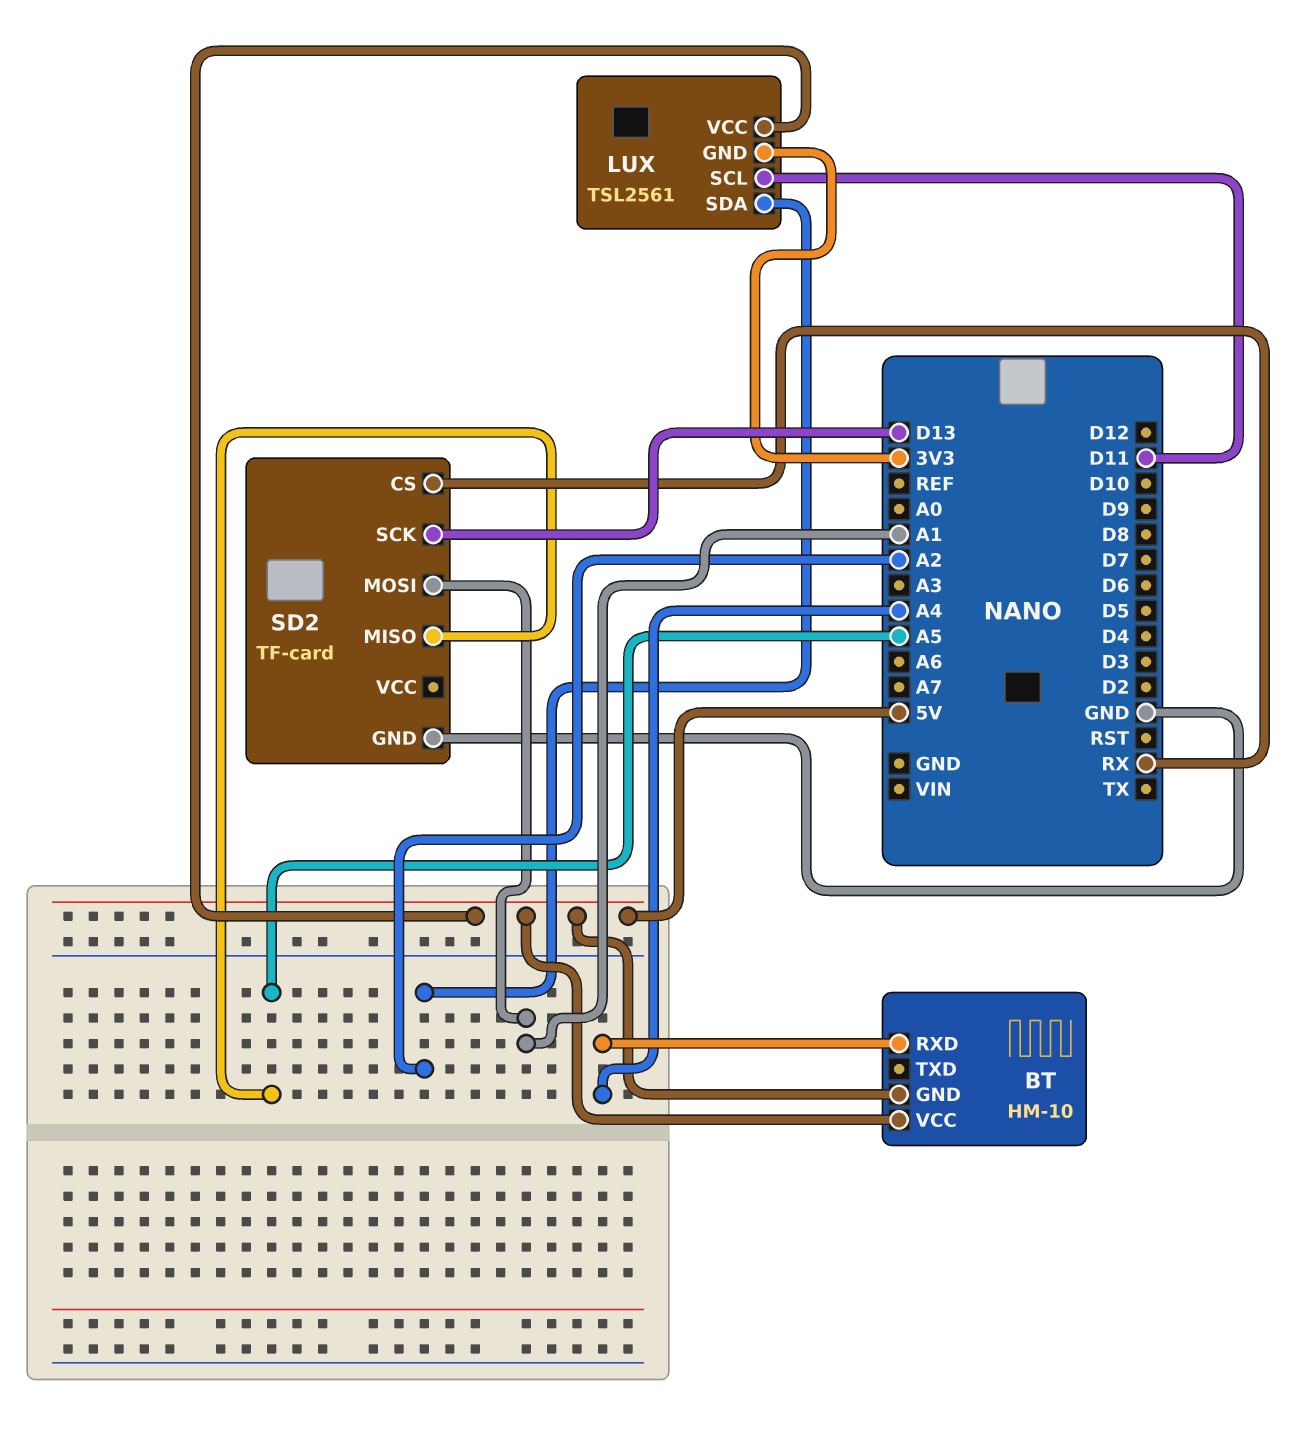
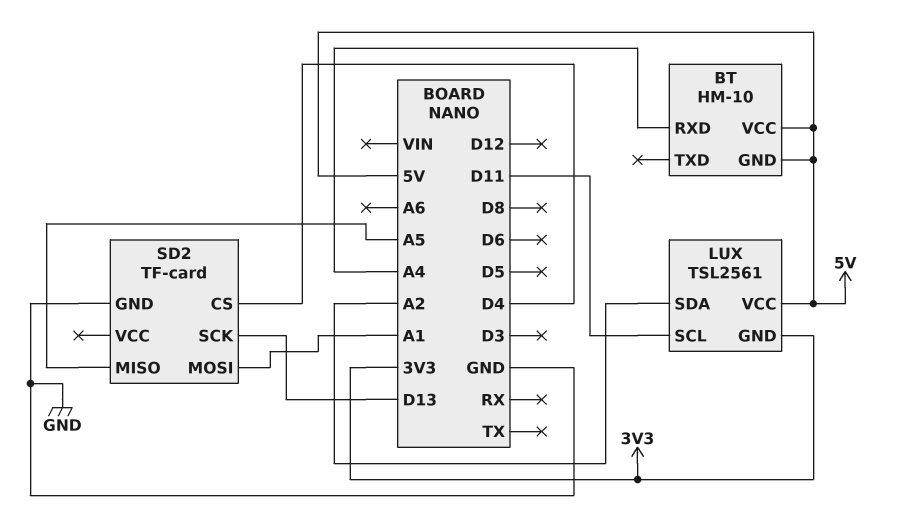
SD2 pin CS: RX -> D4

